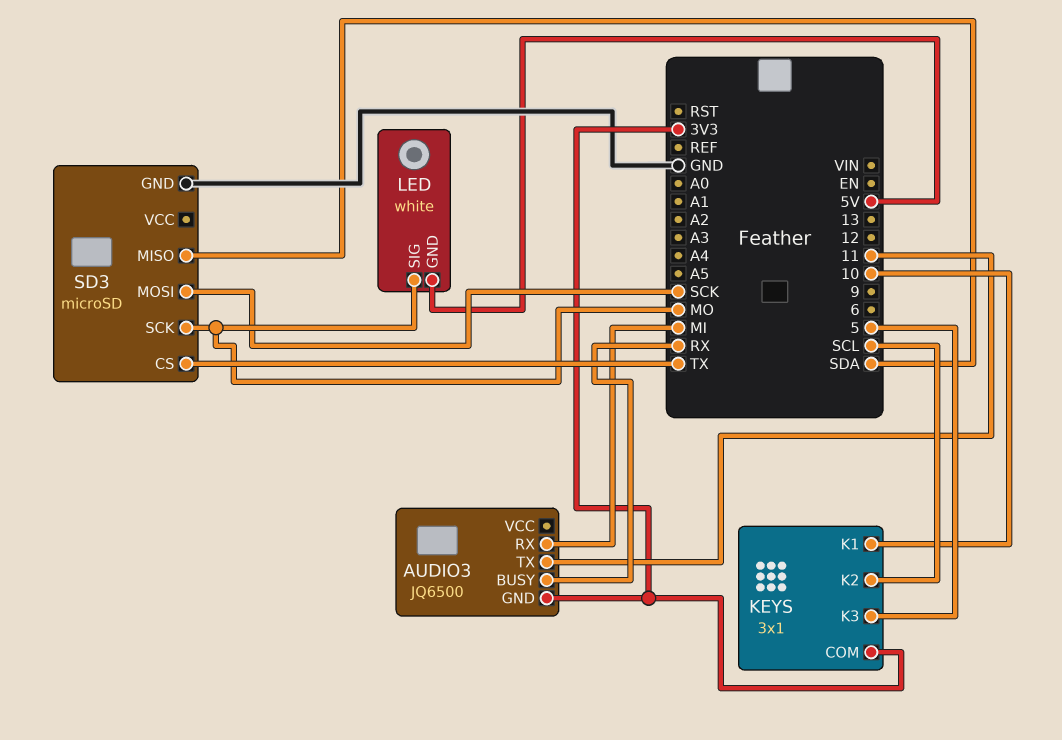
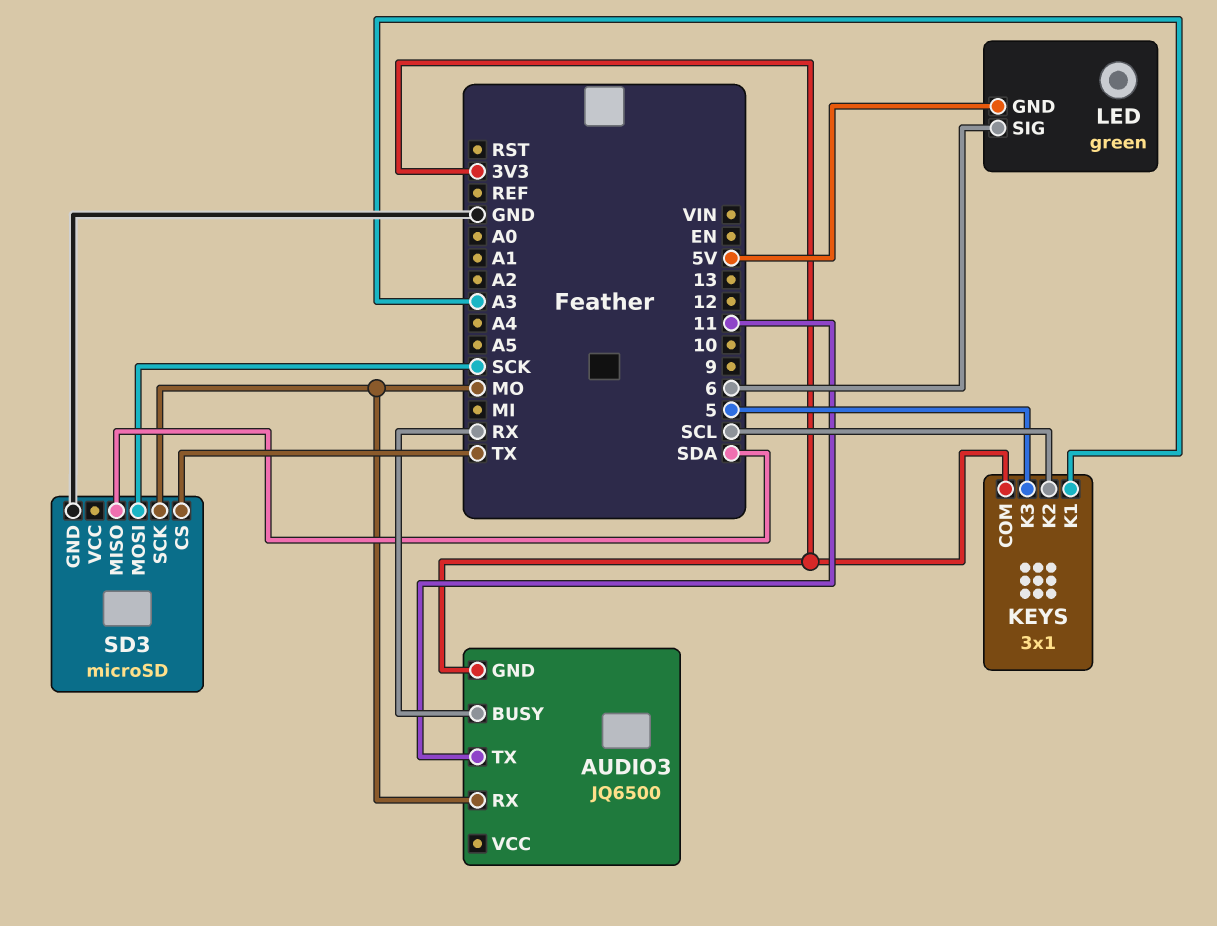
AUDIO3 pin RX: MI -> MO
KEYS pin K1: 10 -> A3
LED: white -> green
LED pin SIG: MO -> 6

